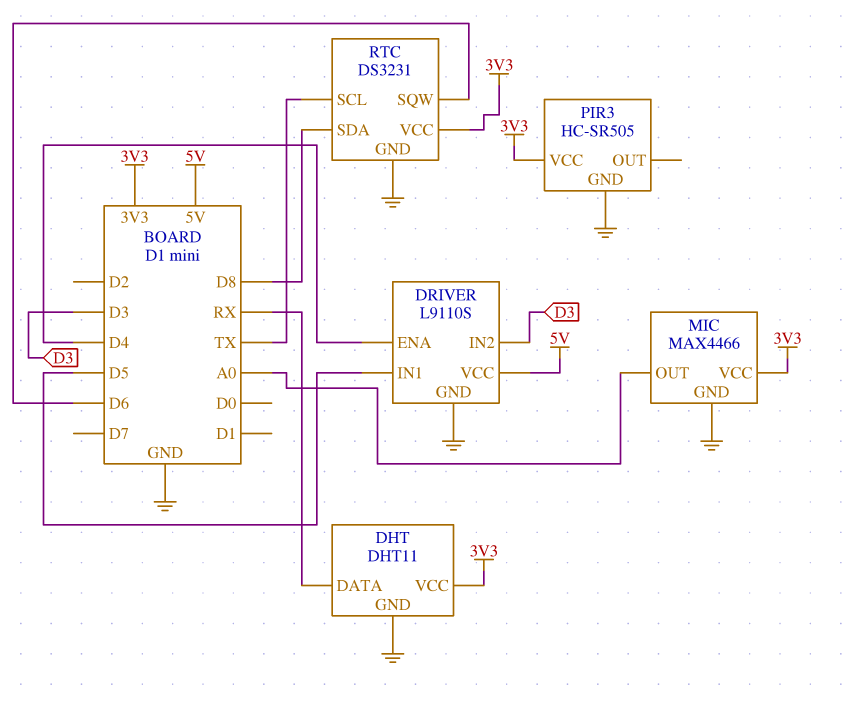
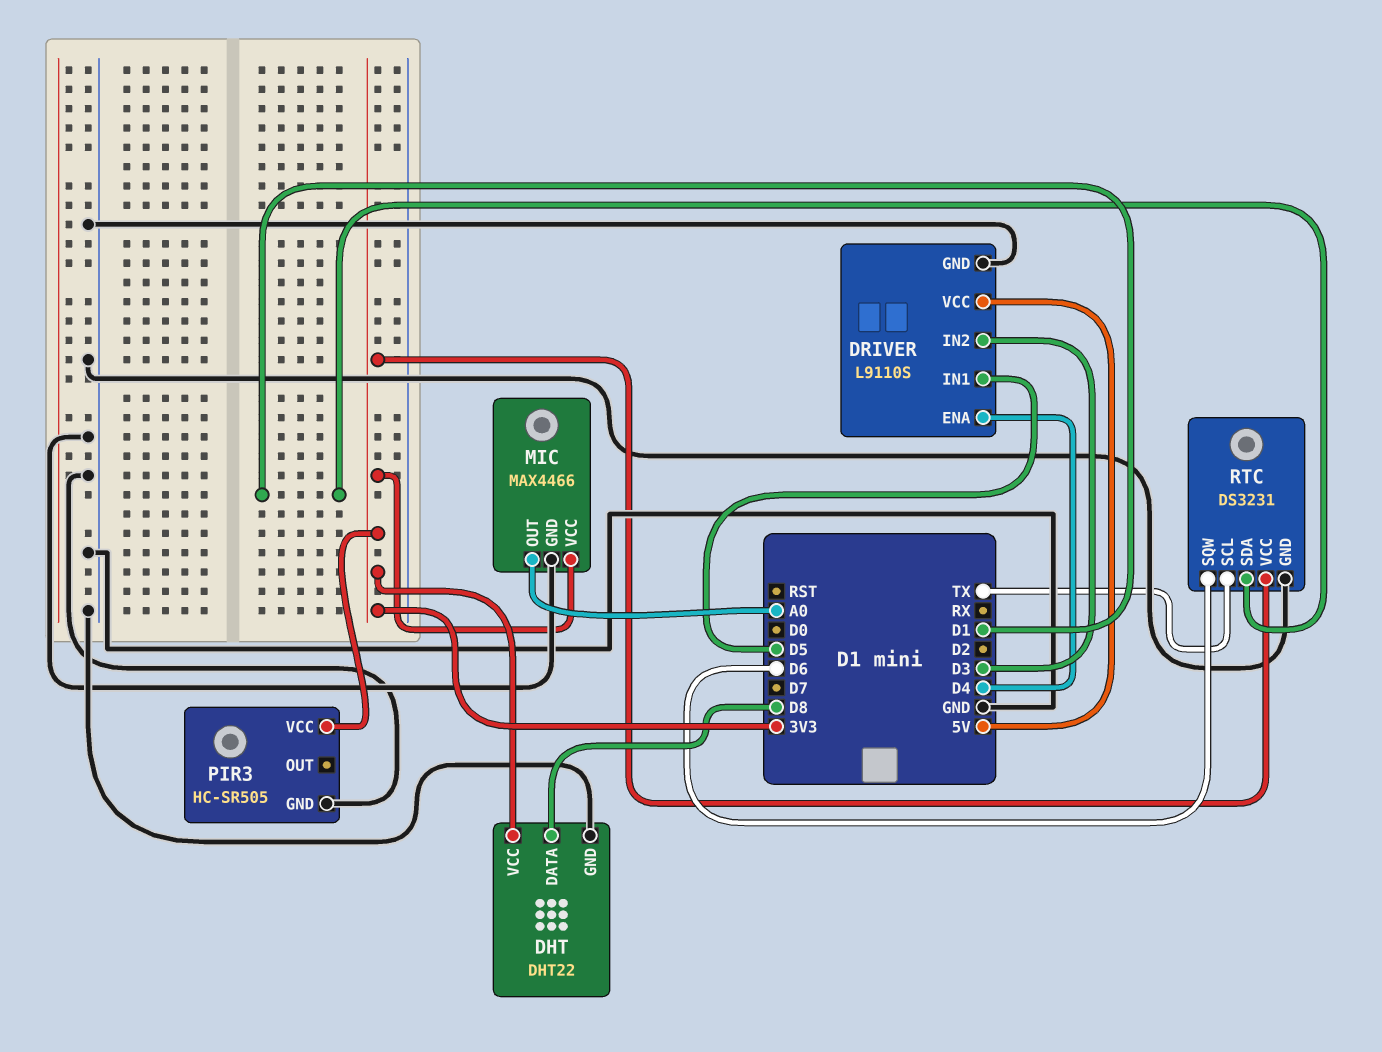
DHT: DHT11 -> DHT22
DHT pin DATA: RX -> D8
RTC pin SDA: D8 -> D1

